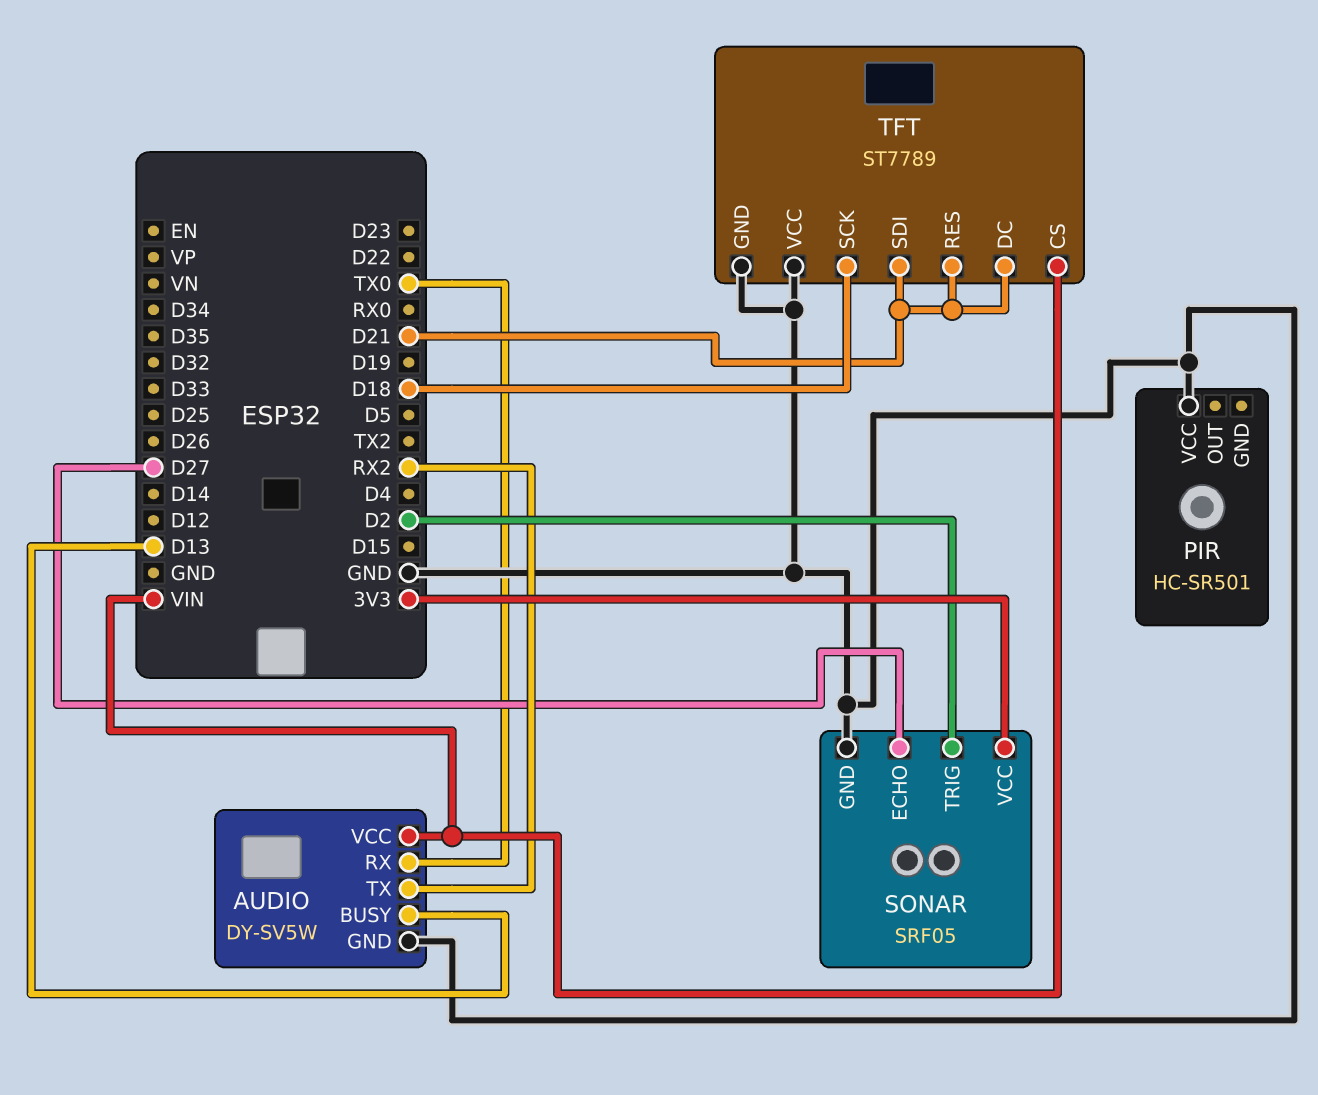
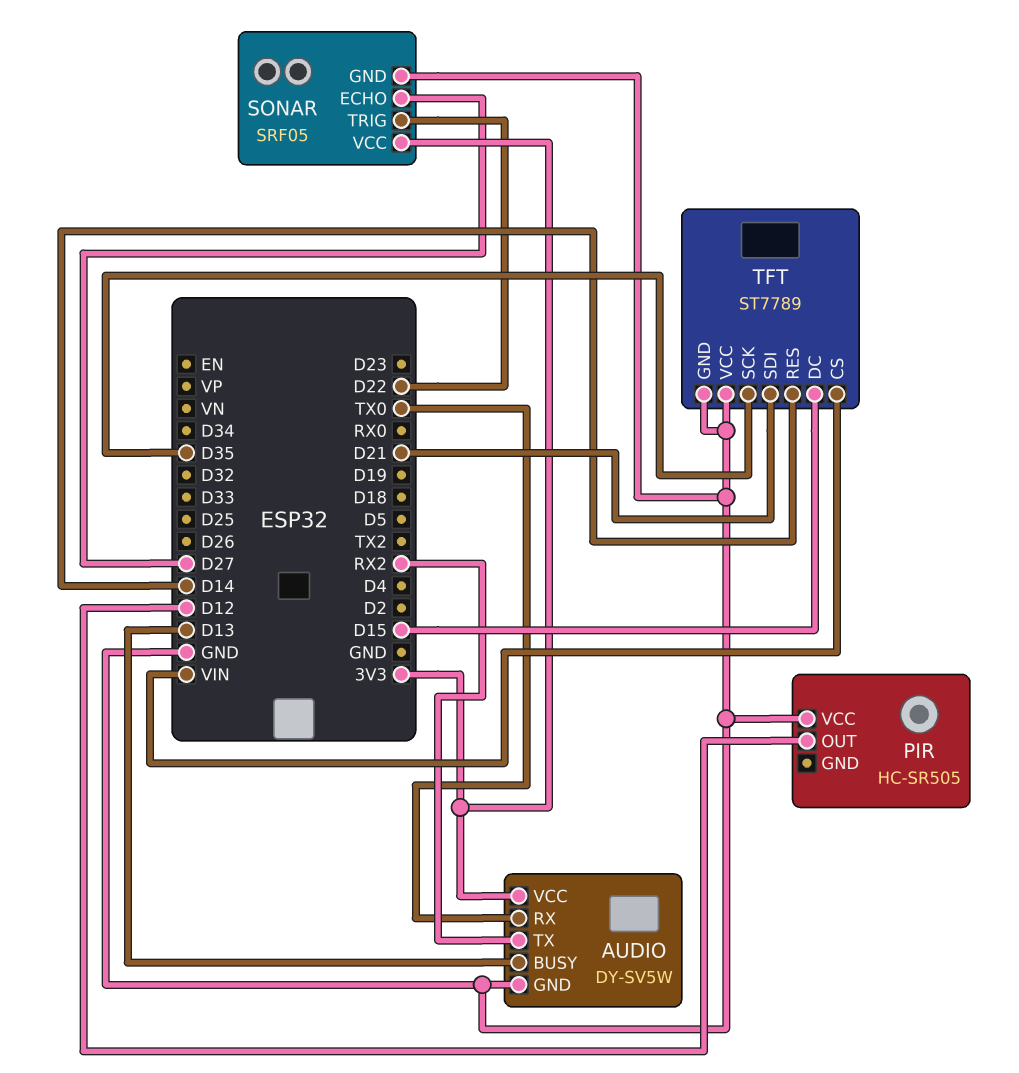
AUDIO pin VCC: VIN -> 3V3
PIR: HC-SR501 -> HC-SR505
PIR pin OUT: none -> D12
SONAR pin TRIG: D2 -> D22
TFT pin DC: D21 -> D15
TFT pin RES: D21 -> D14
TFT pin SCK: D18 -> D35

